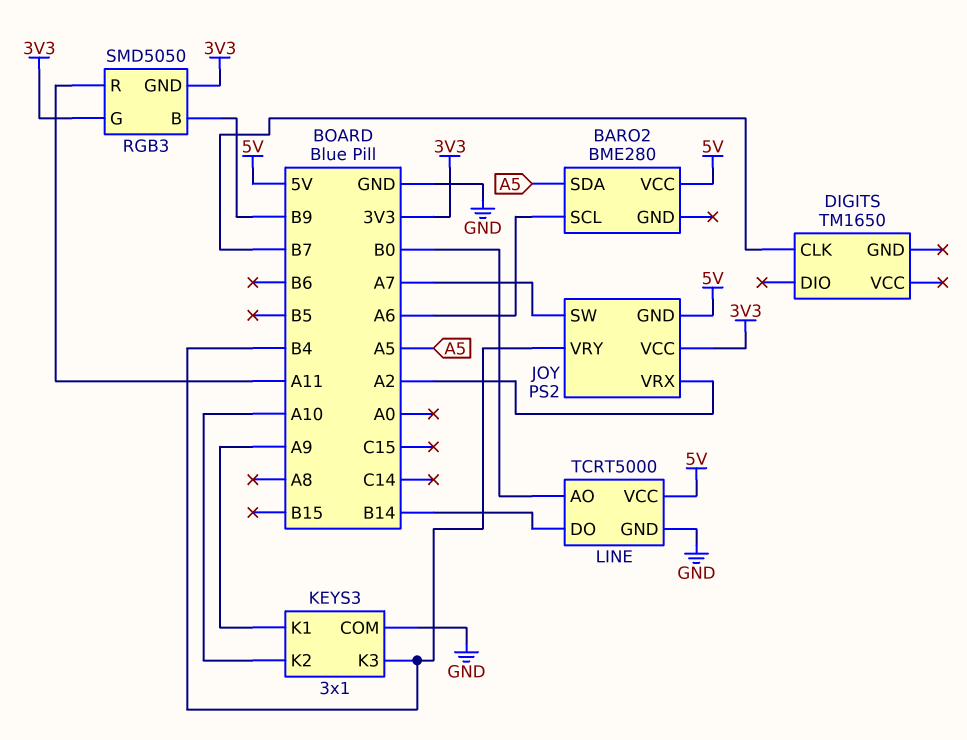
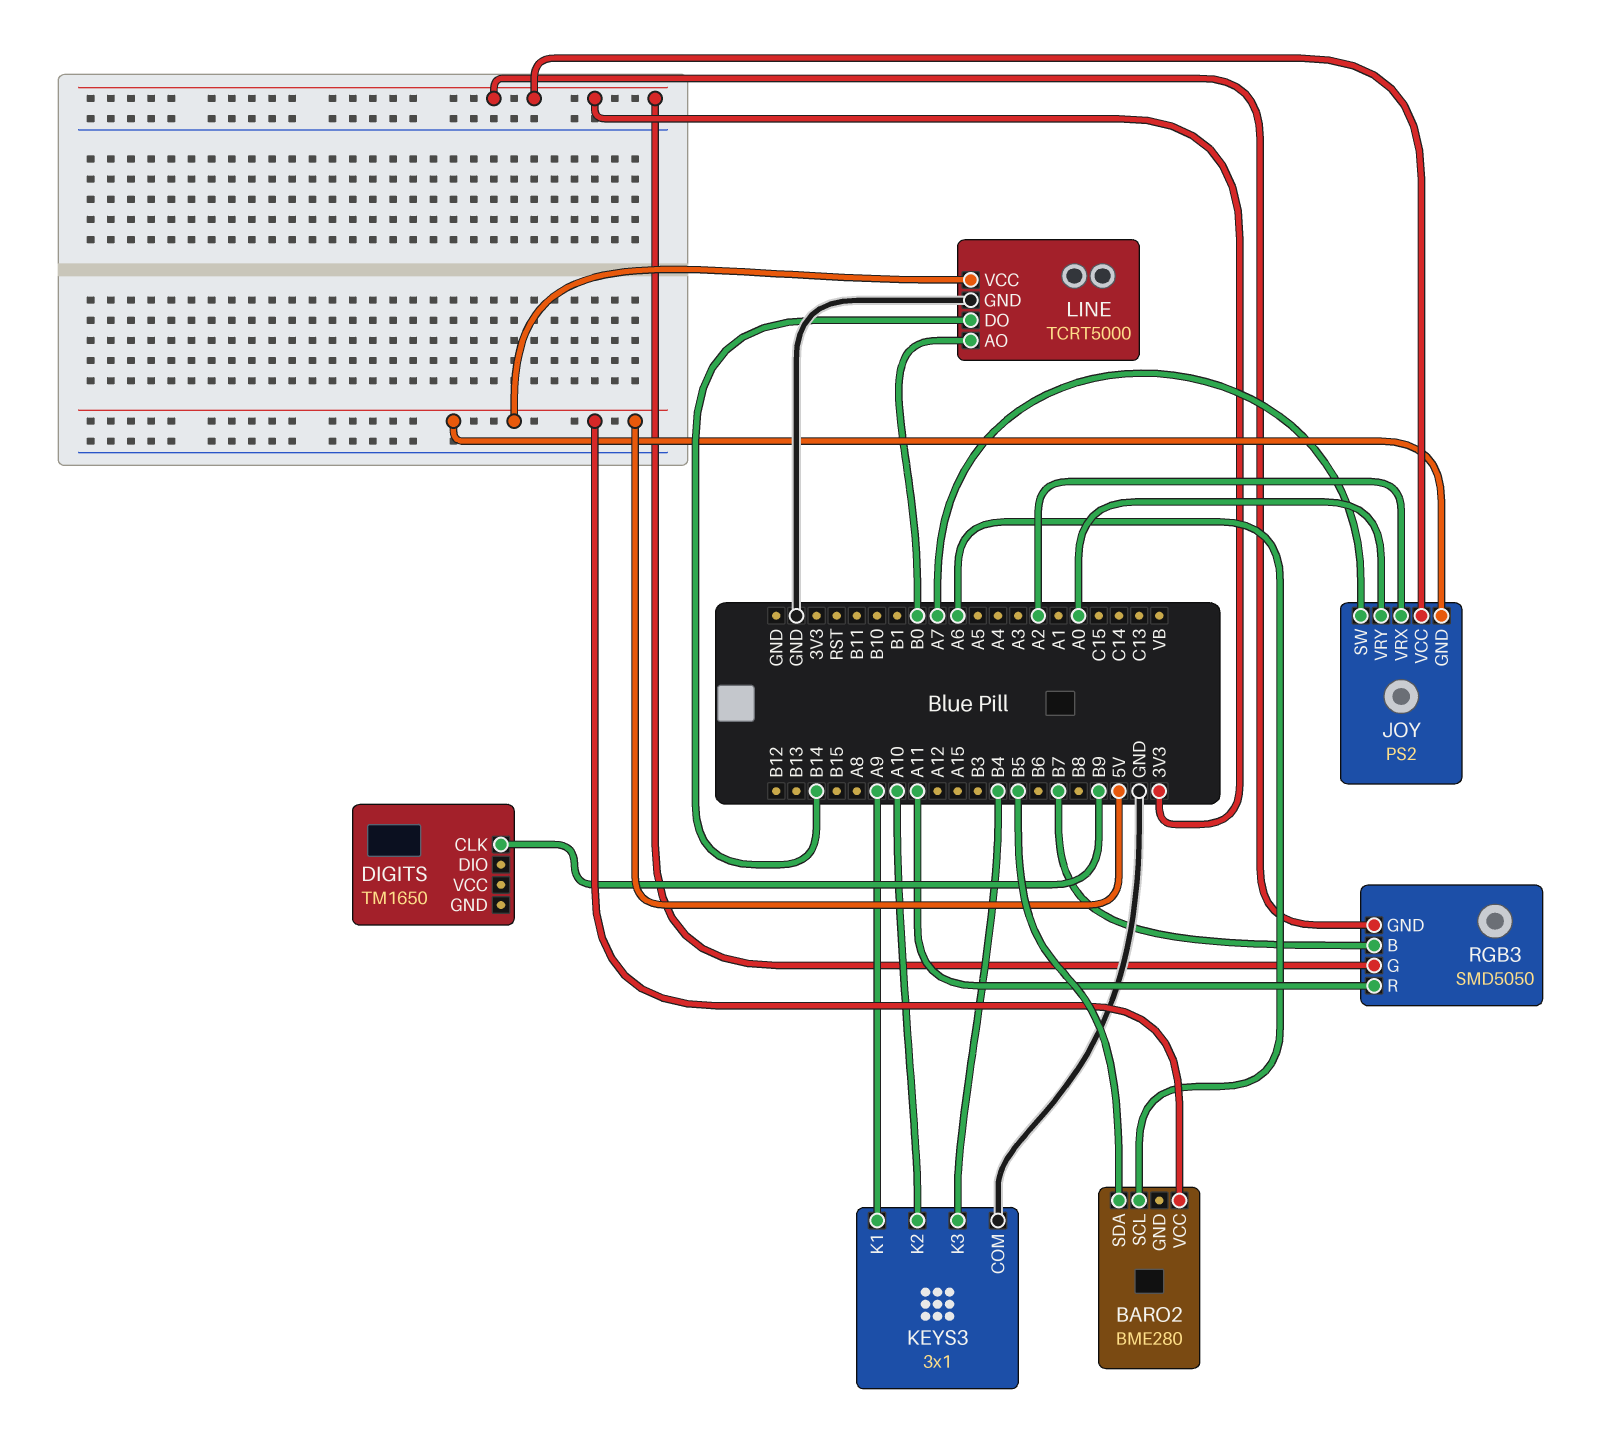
BARO2 pin SDA: A5 -> B5
DIGITS pin CLK: B7 -> B9
JOY pin VRY: B4 -> A0
RGB3 pin B: B9 -> B7

